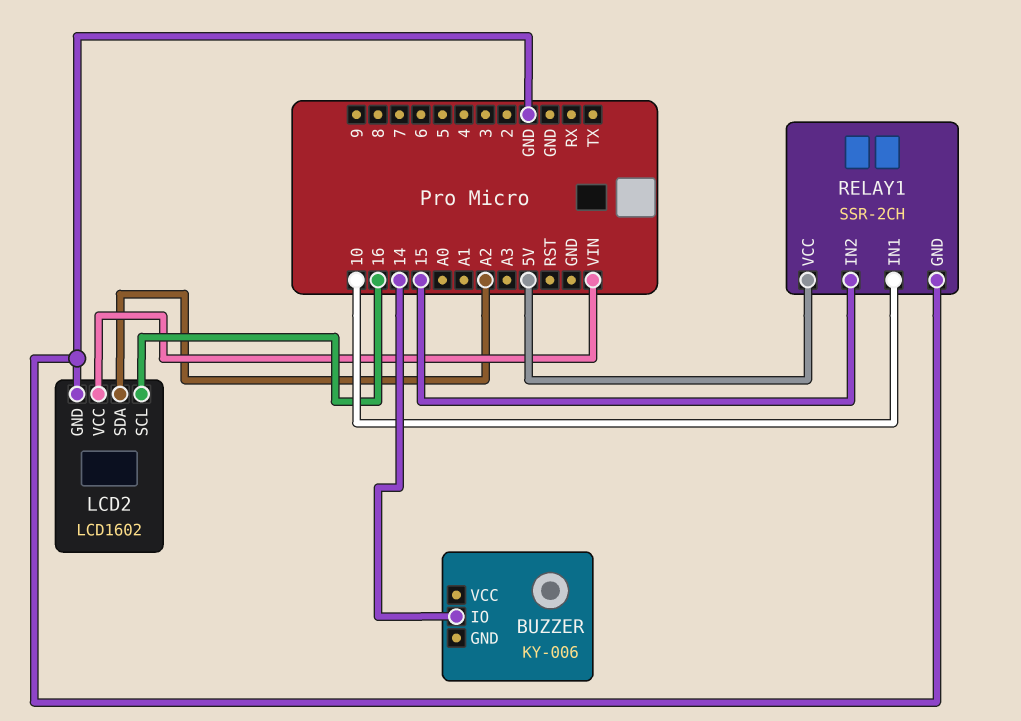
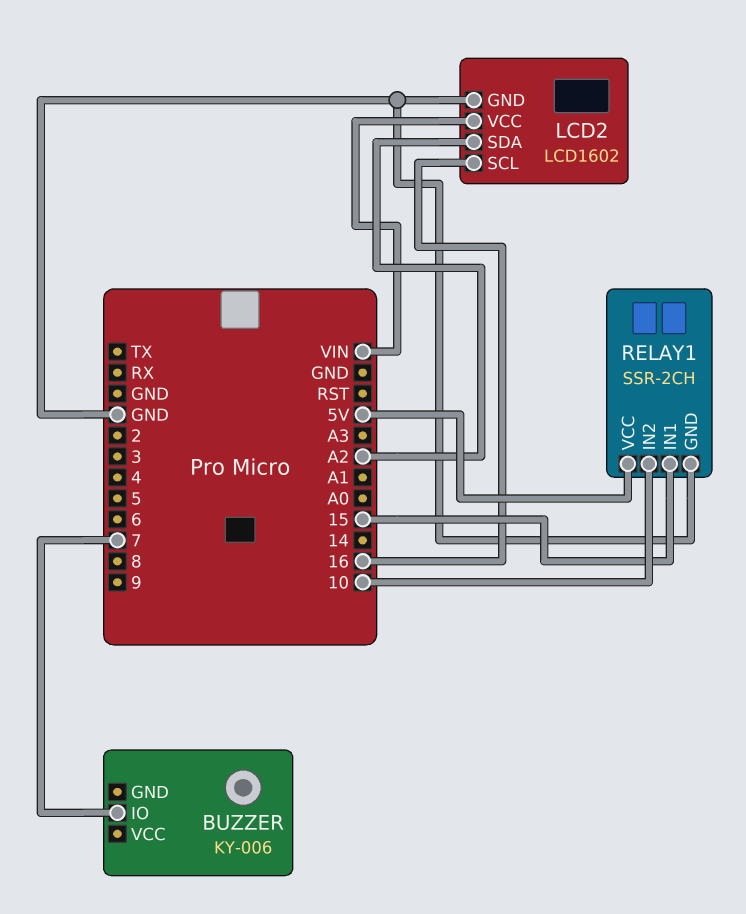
BUZZER pin IO: 14 -> 7
RELAY1 pin IN1: 10 -> 15
RELAY1 pin IN2: 15 -> 10

